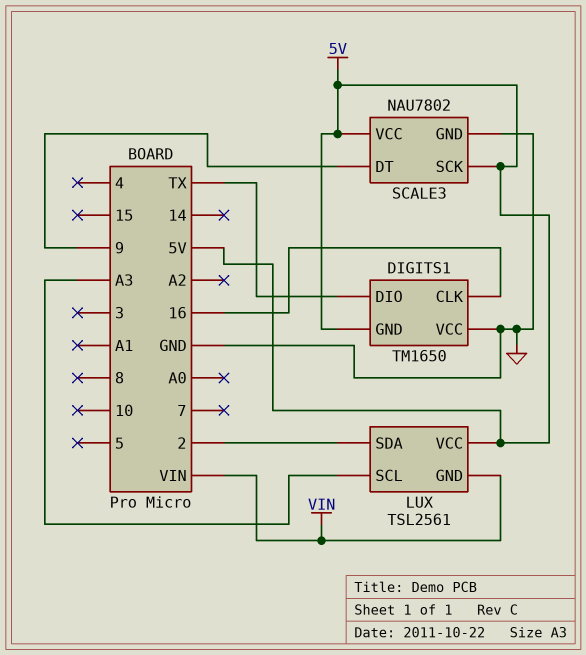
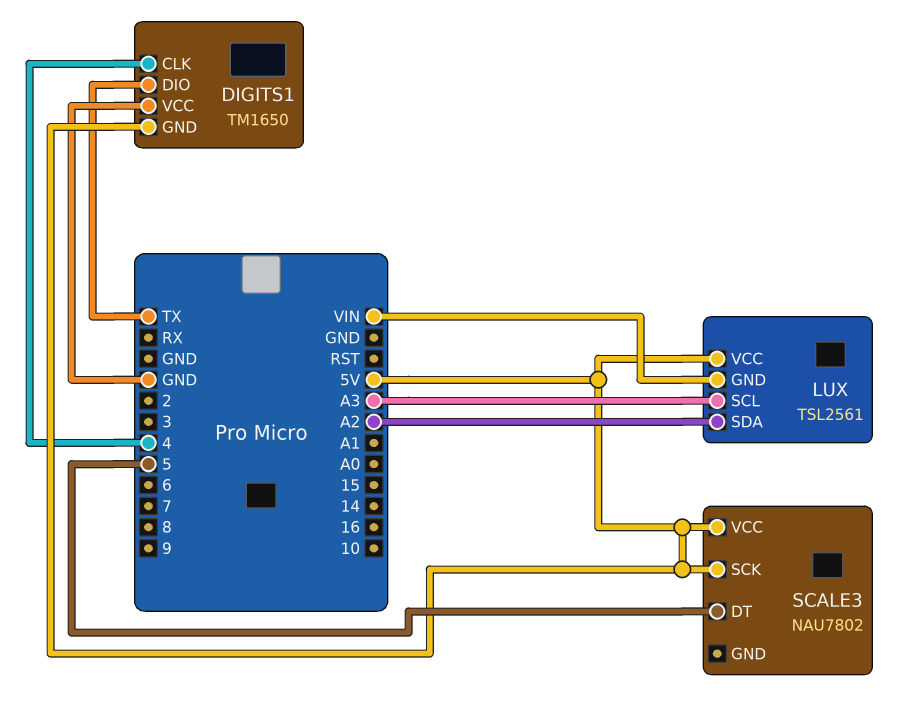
DIGITS1 pin CLK: 16 -> 4
LUX pin SDA: 2 -> A2
SCALE3 pin DT: 9 -> 5
SCALE3 pin GND: GND -> none

